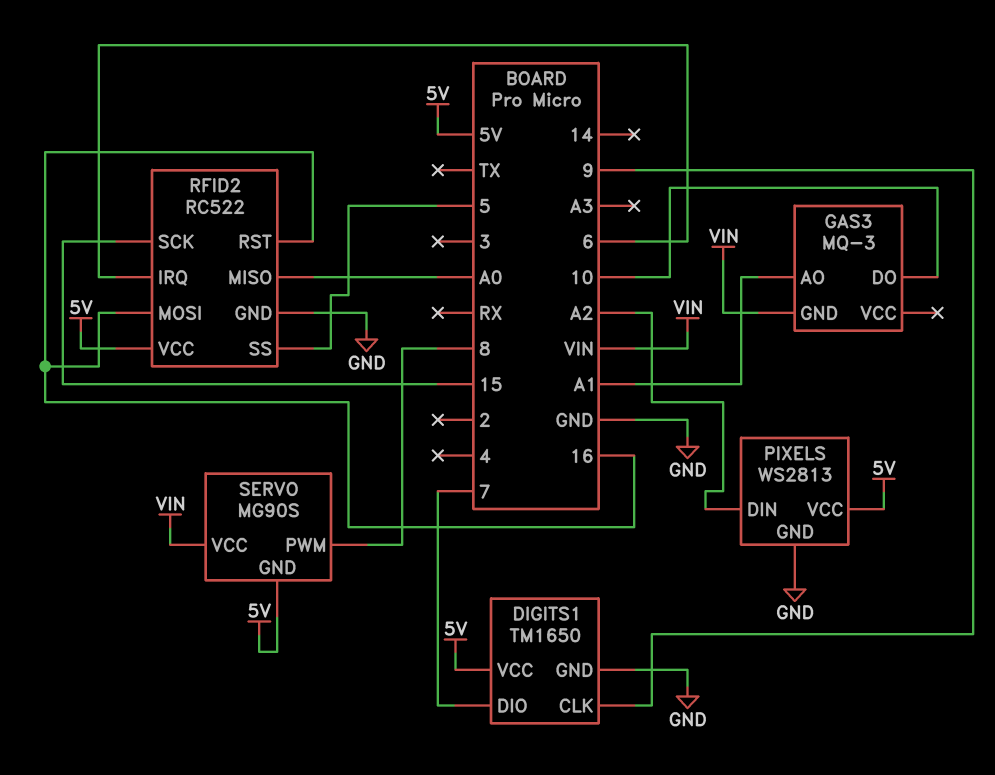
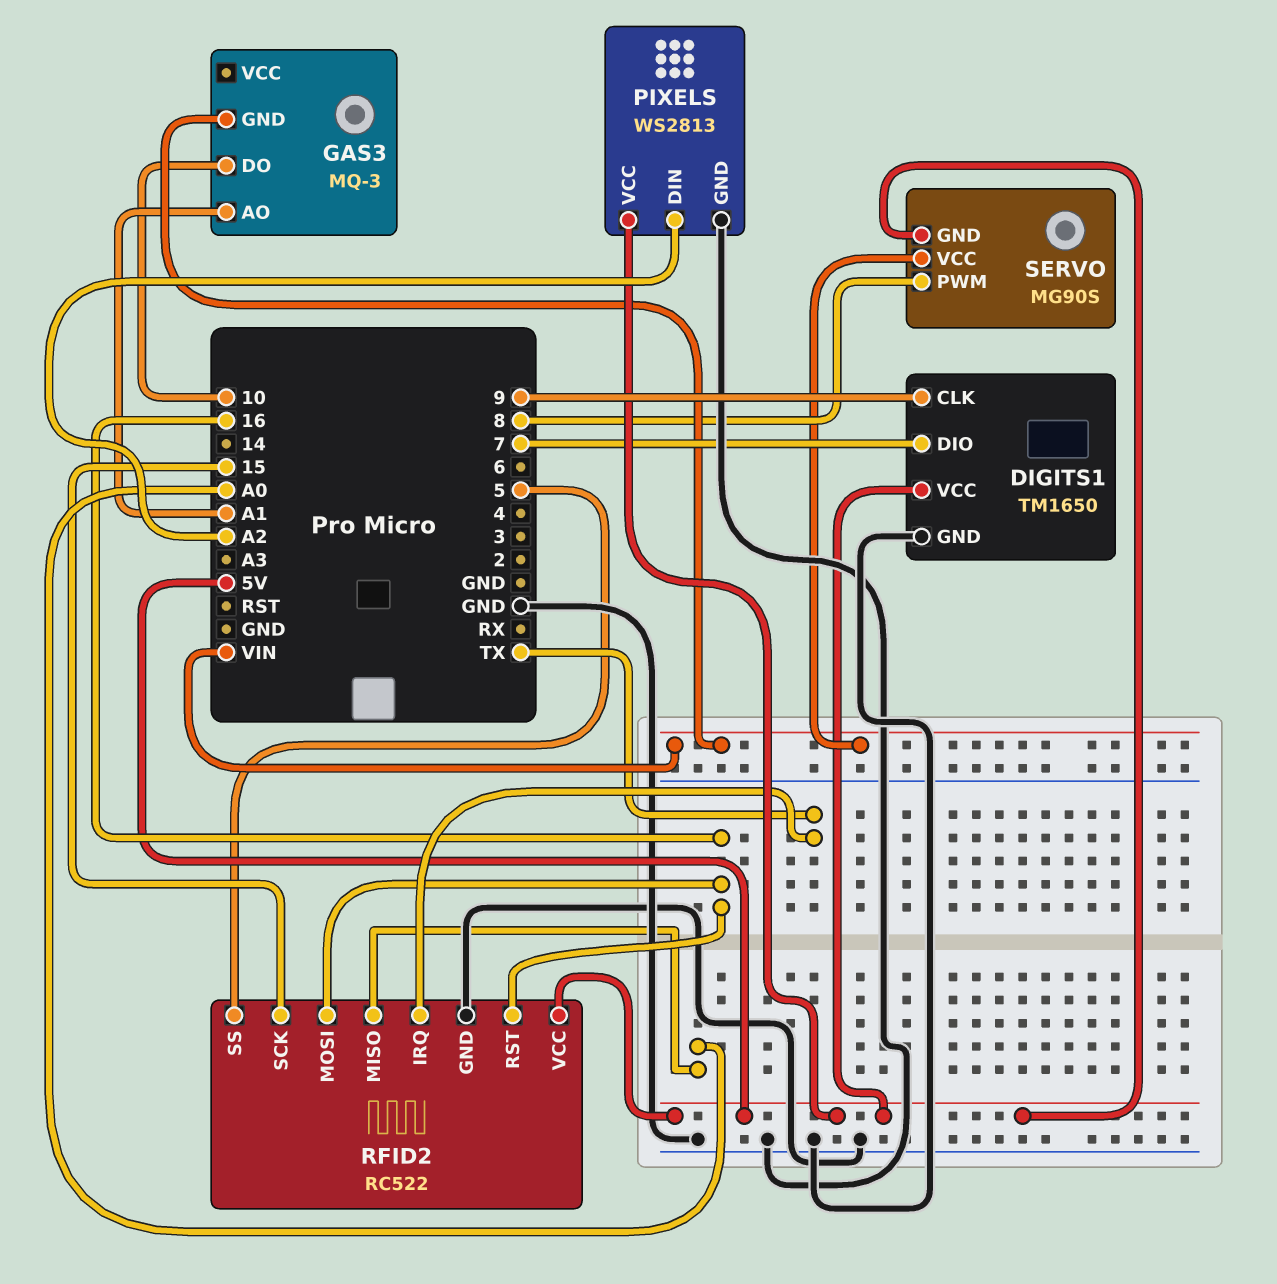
RFID2 pin IRQ: 6 -> TX

